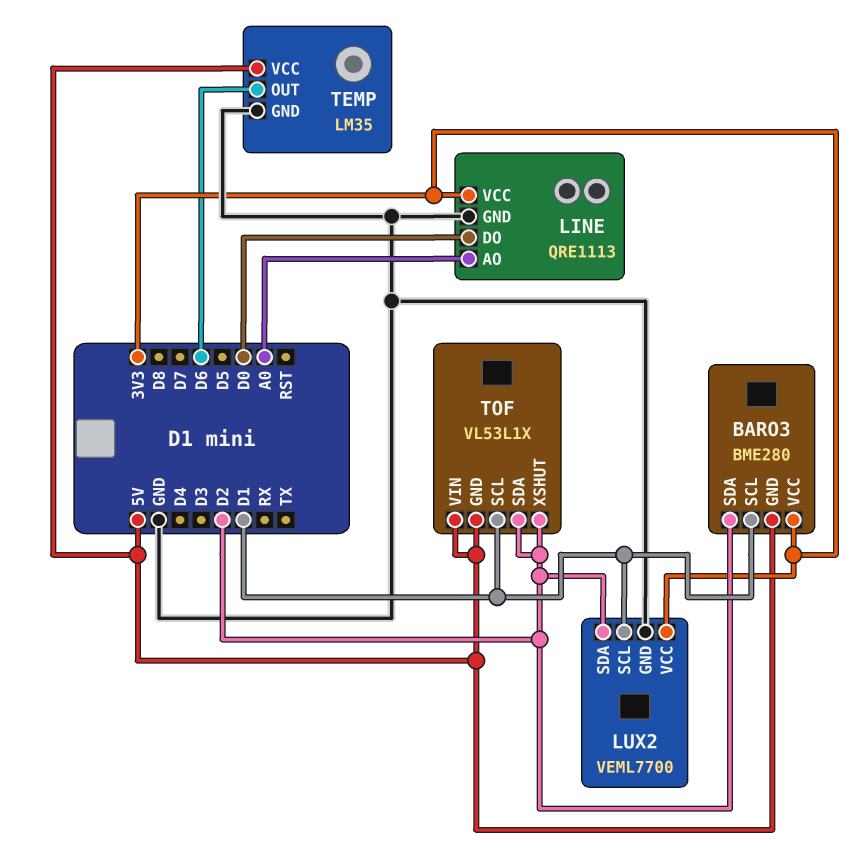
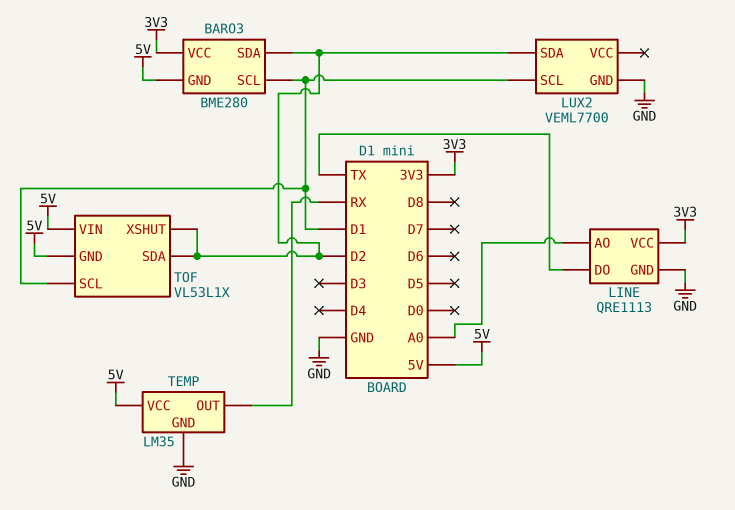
LINE pin DO: D0 -> TX
LUX2 pin VCC: 3V3 -> none
TEMP pin OUT: D6 -> RX

